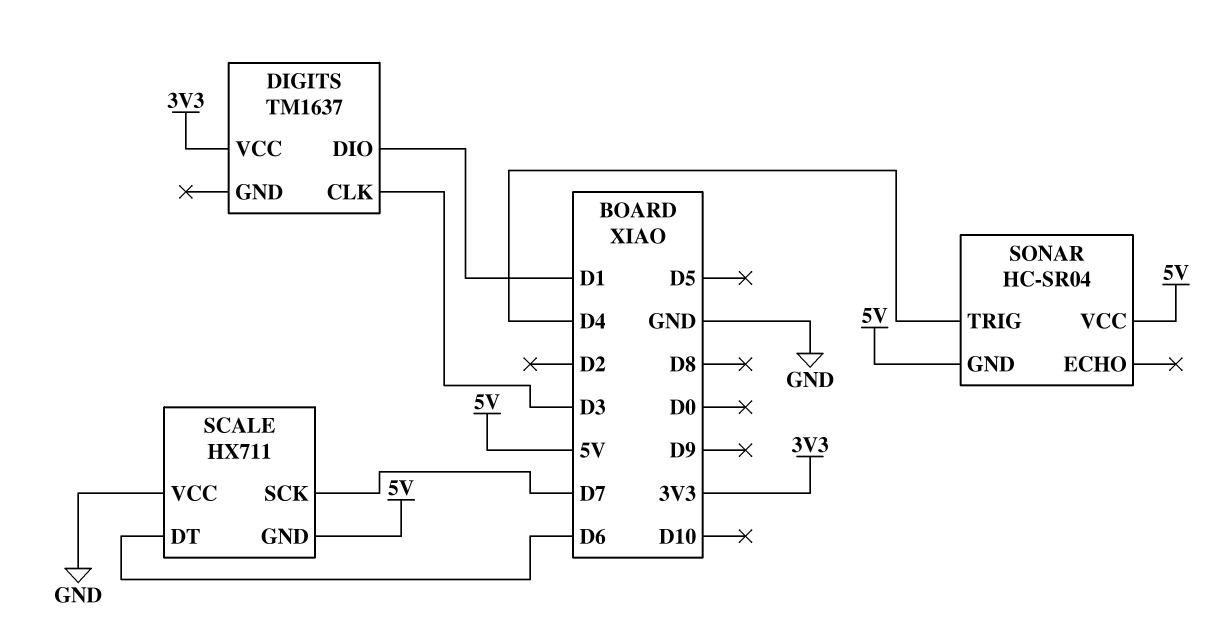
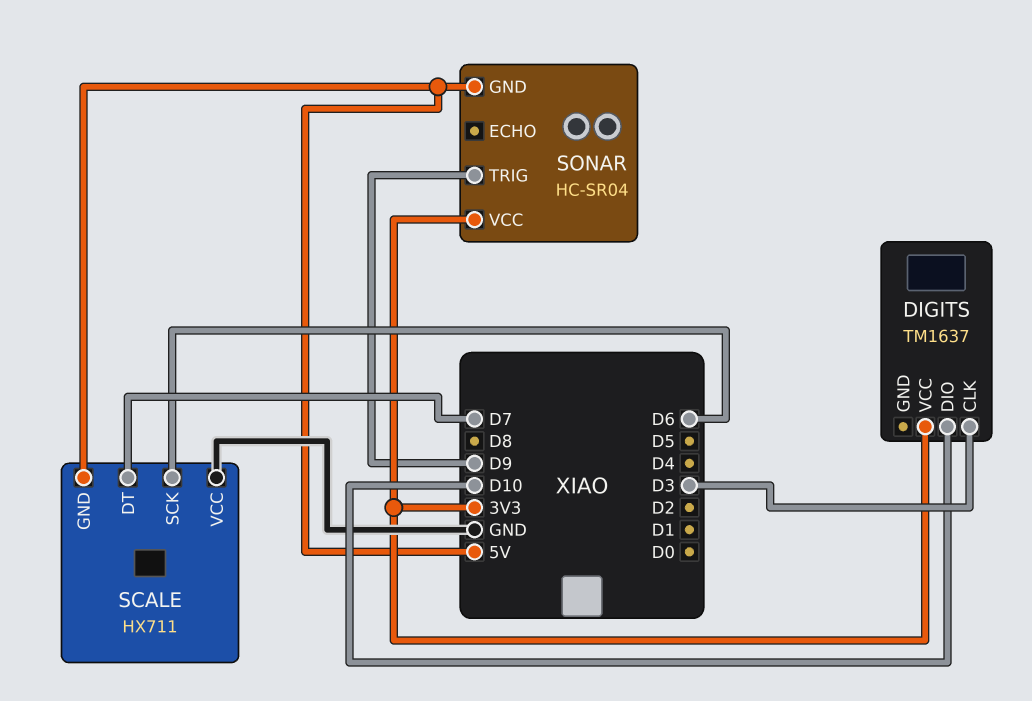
DIGITS pin DIO: D1 -> D10
SCALE pin DT: D6 -> D7
SCALE pin SCK: D7 -> D6
SONAR pin TRIG: D4 -> D9
SONAR pin VCC: 5V -> 3V3

